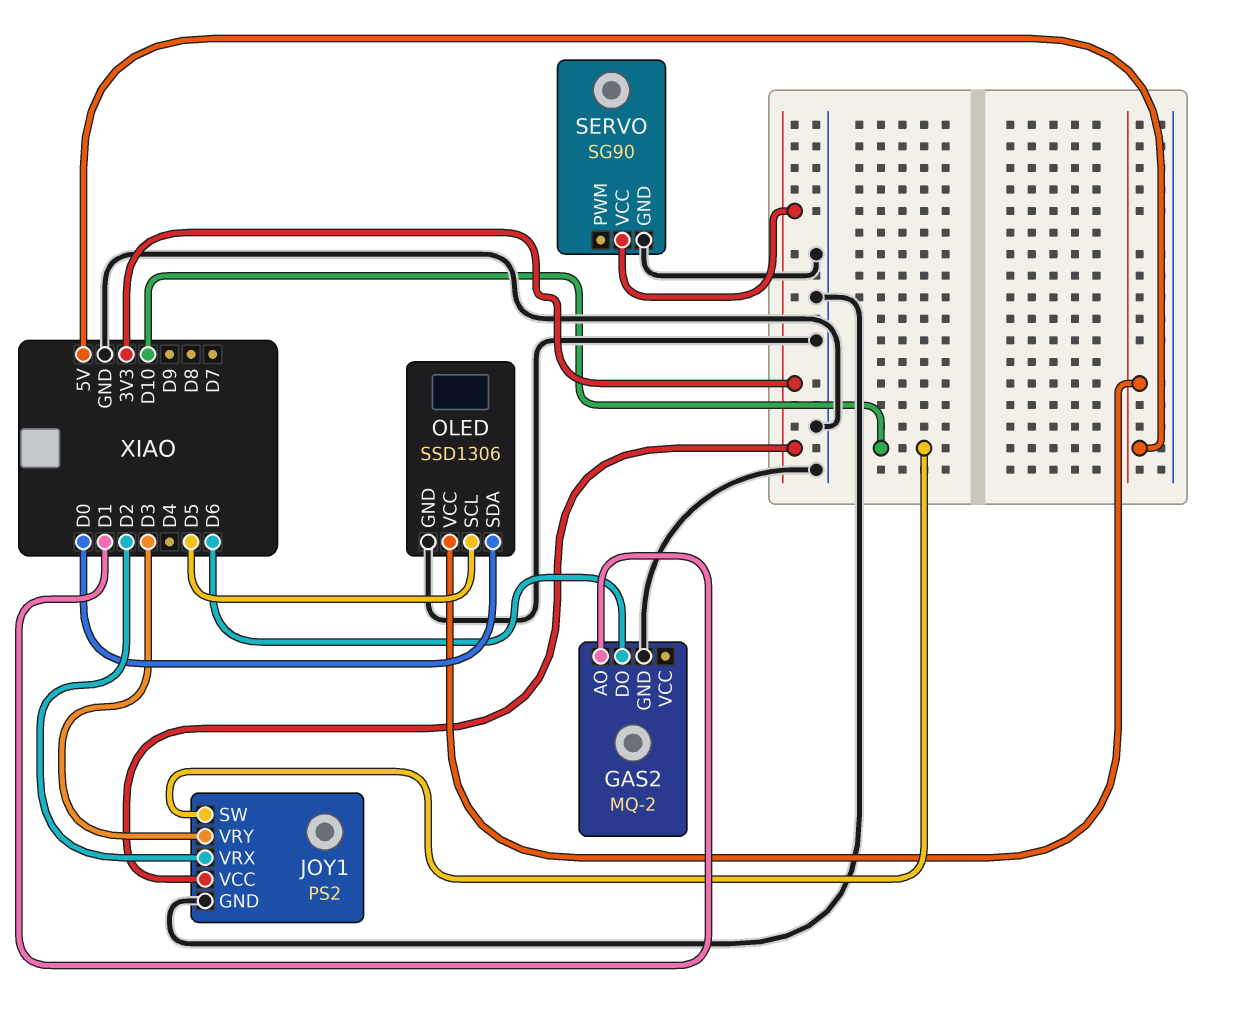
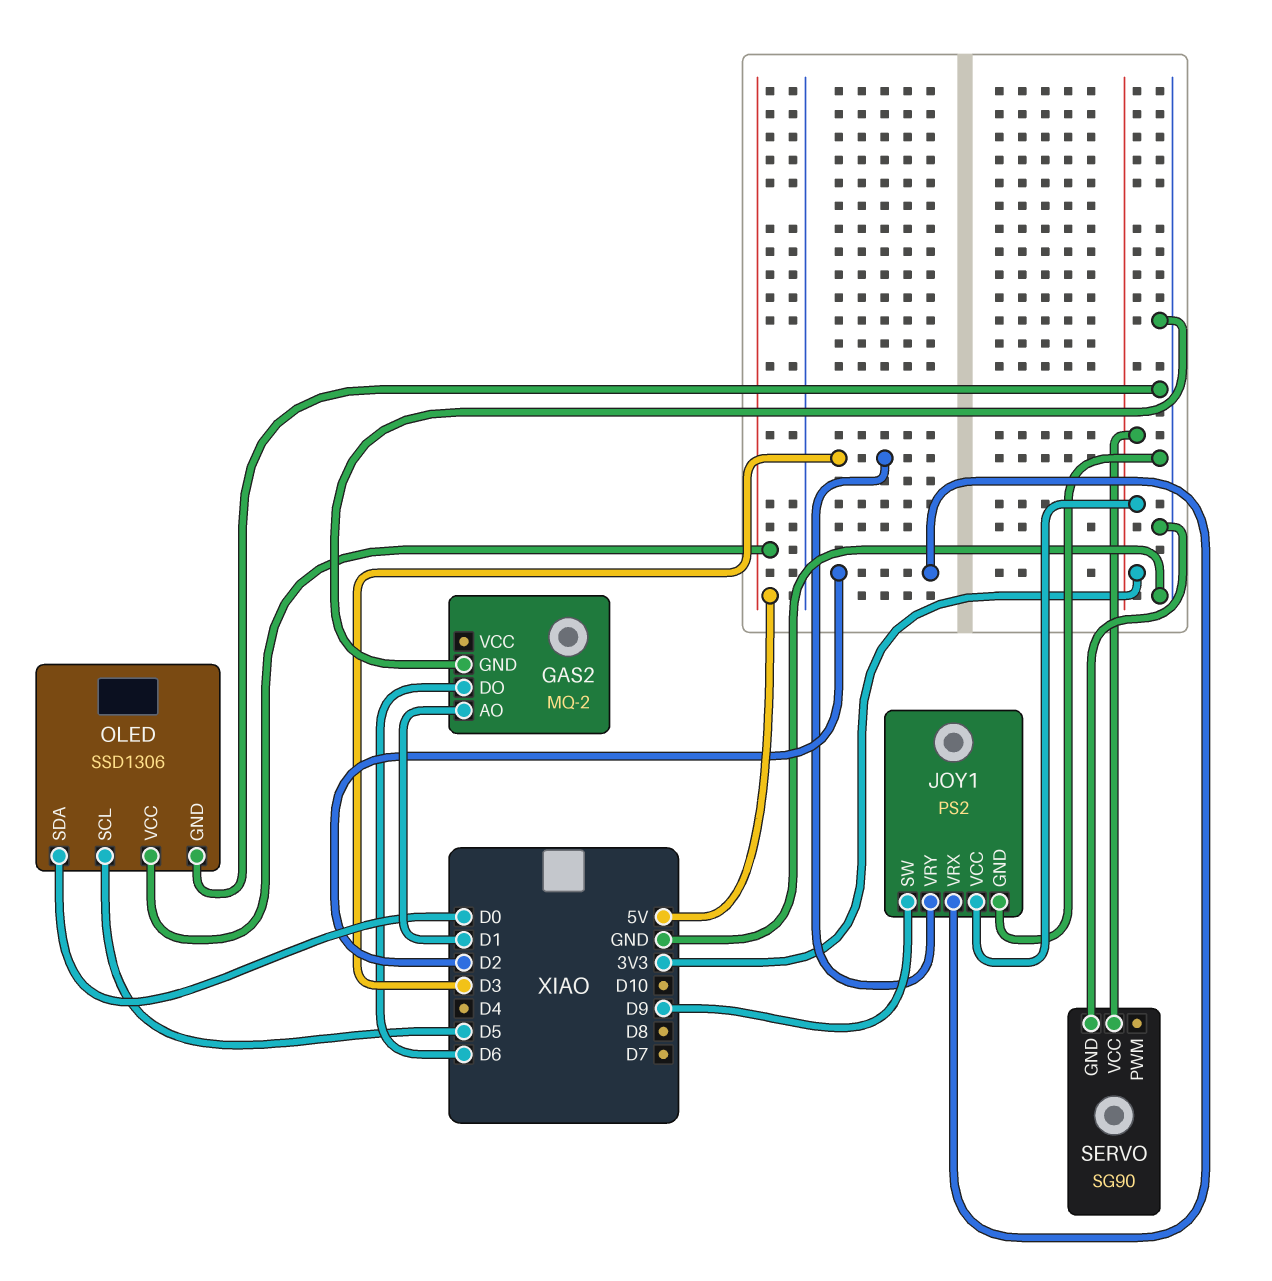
JOY1 pin SW: D10 -> D9

